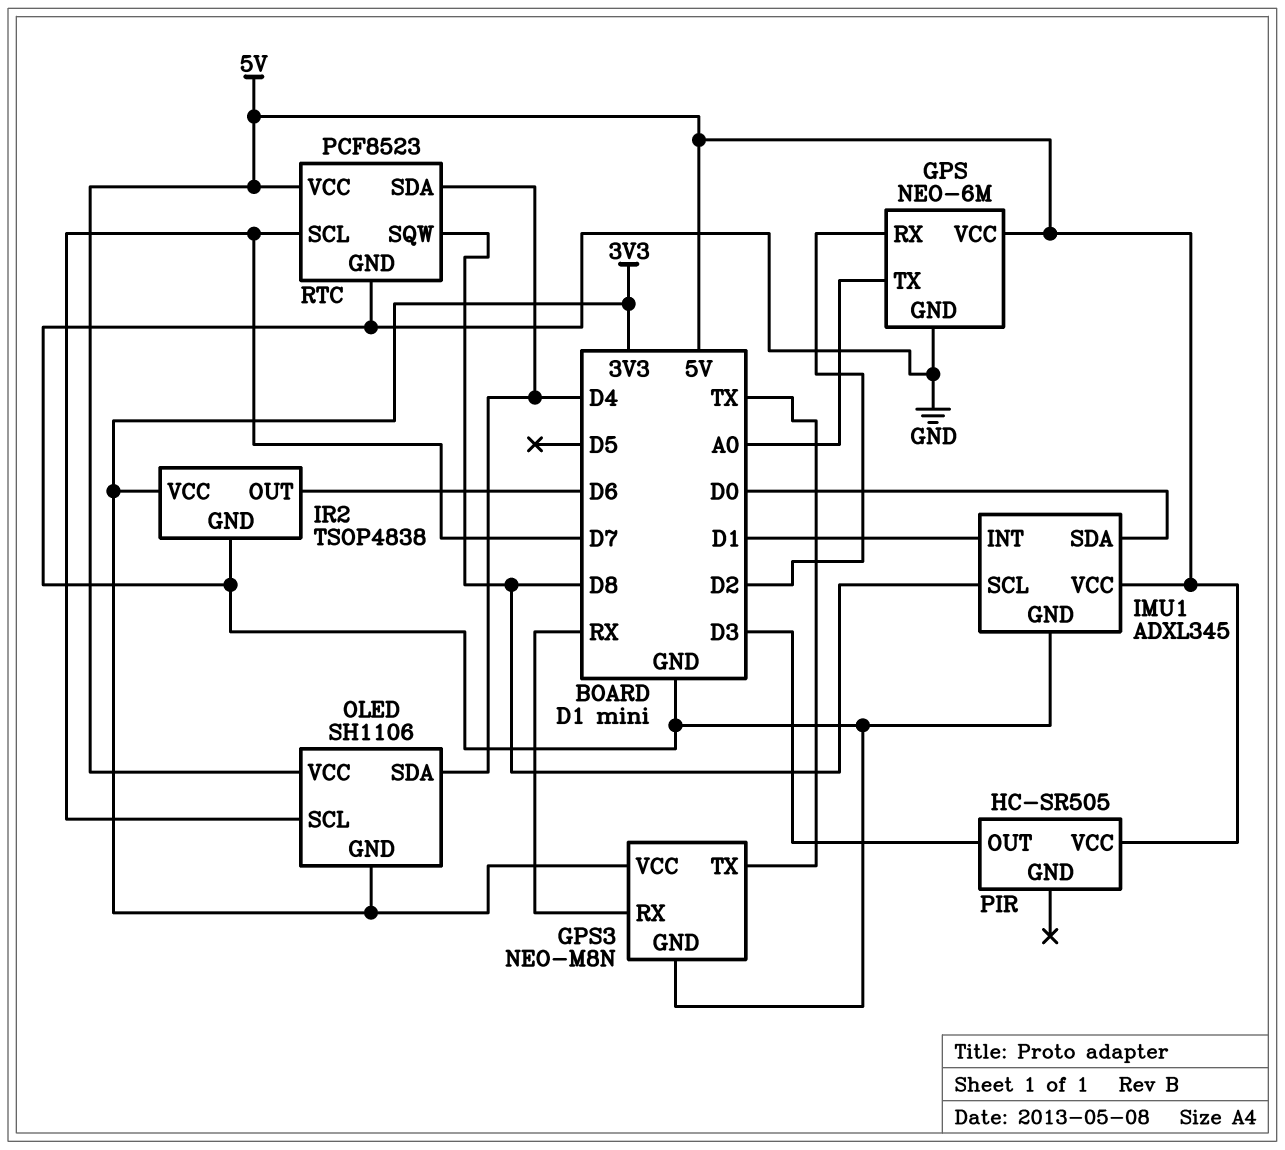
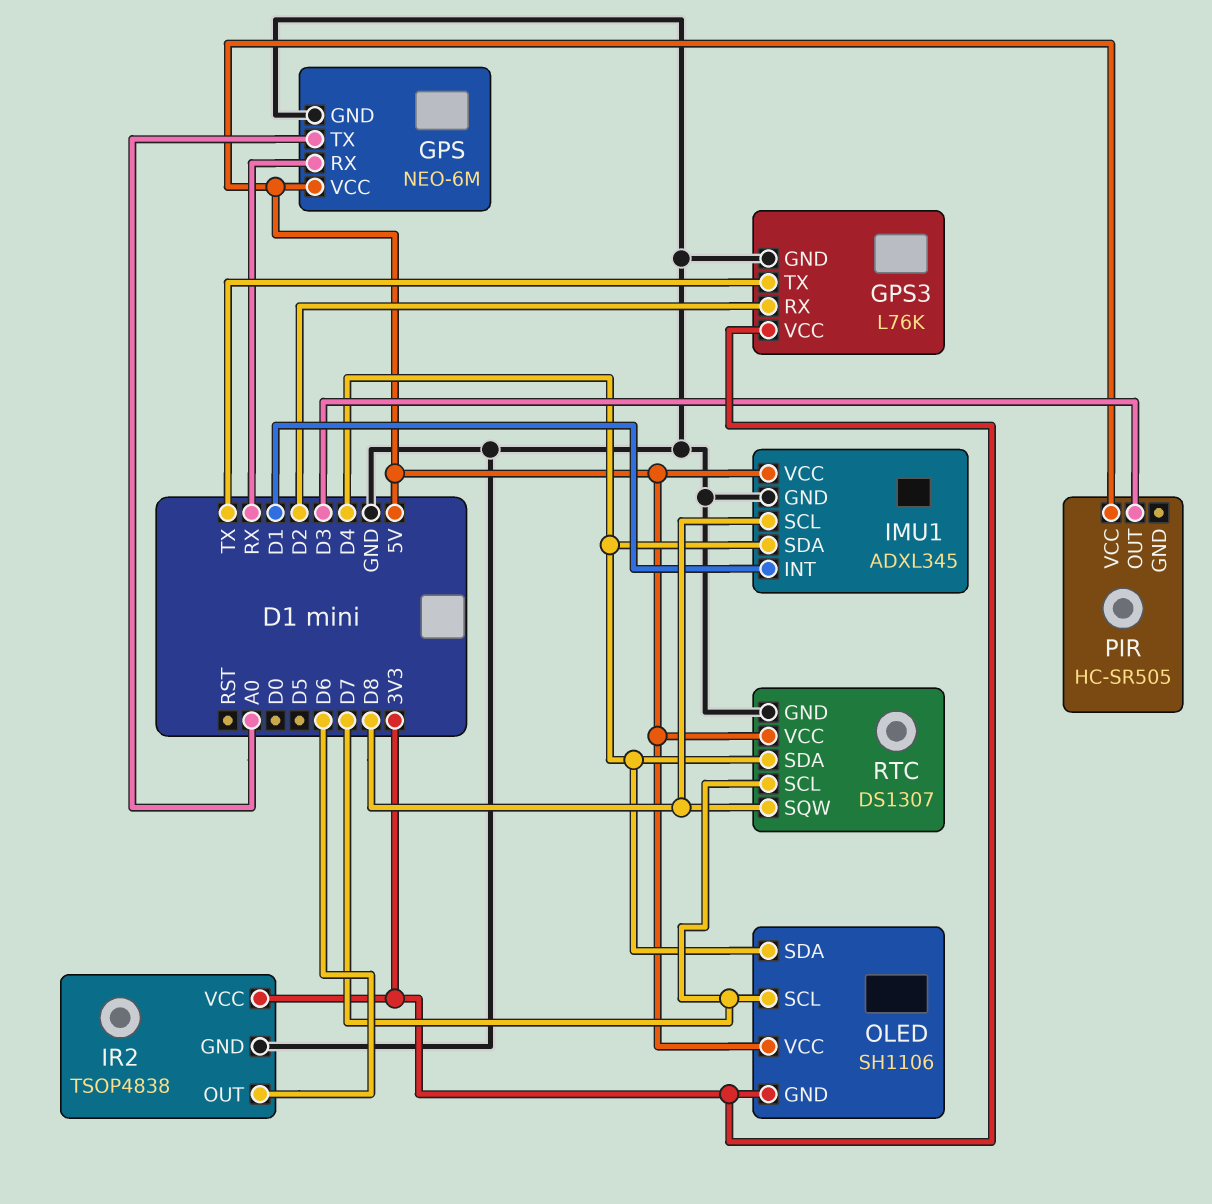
GPS pin RX: D2 -> RX
GPS3: NEO-M8N -> L76K
GPS3 pin RX: RX -> D2
IMU1 pin SDA: D0 -> D4
RTC: PCF8523 -> DS1307

